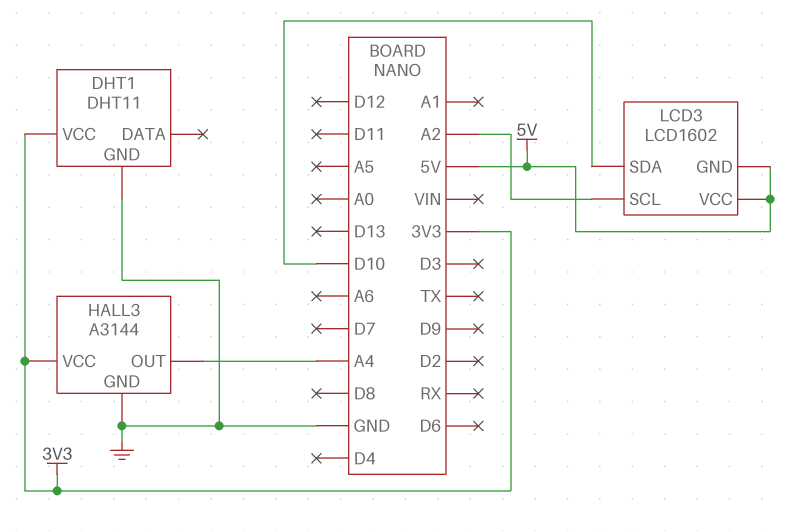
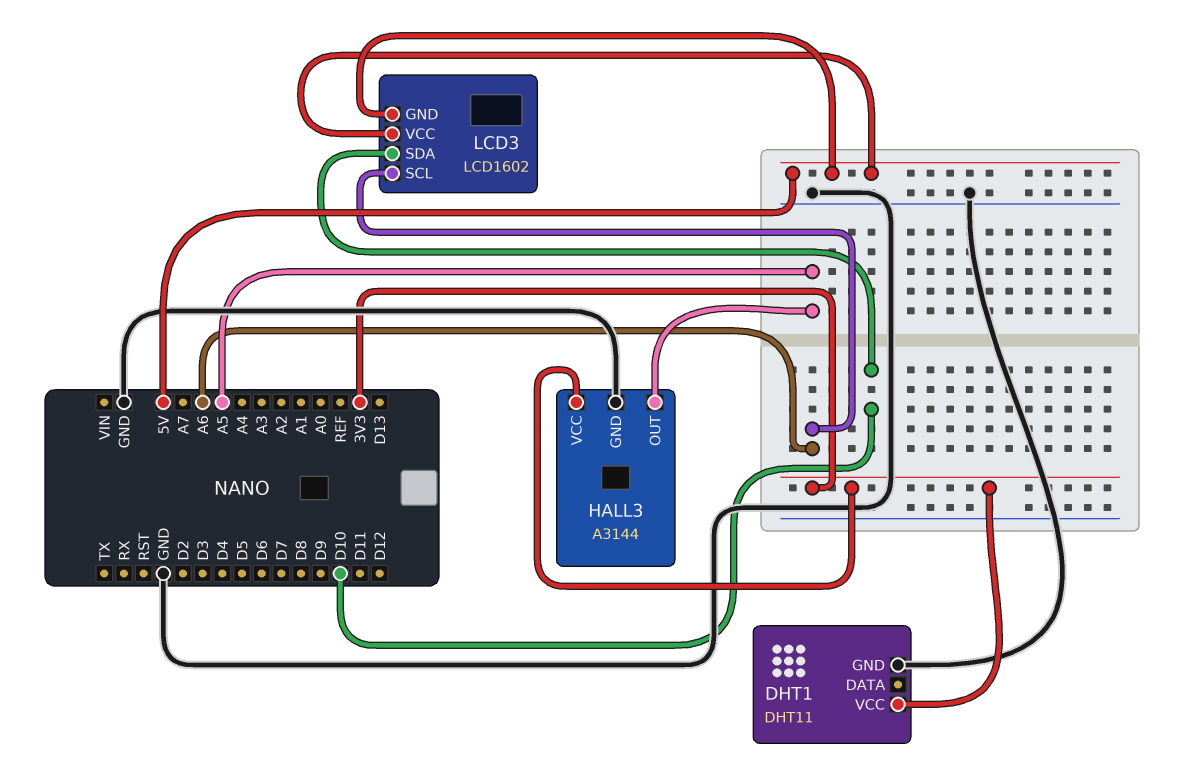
HALL3 pin OUT: A4 -> A5
LCD3 pin SCL: A2 -> A6

